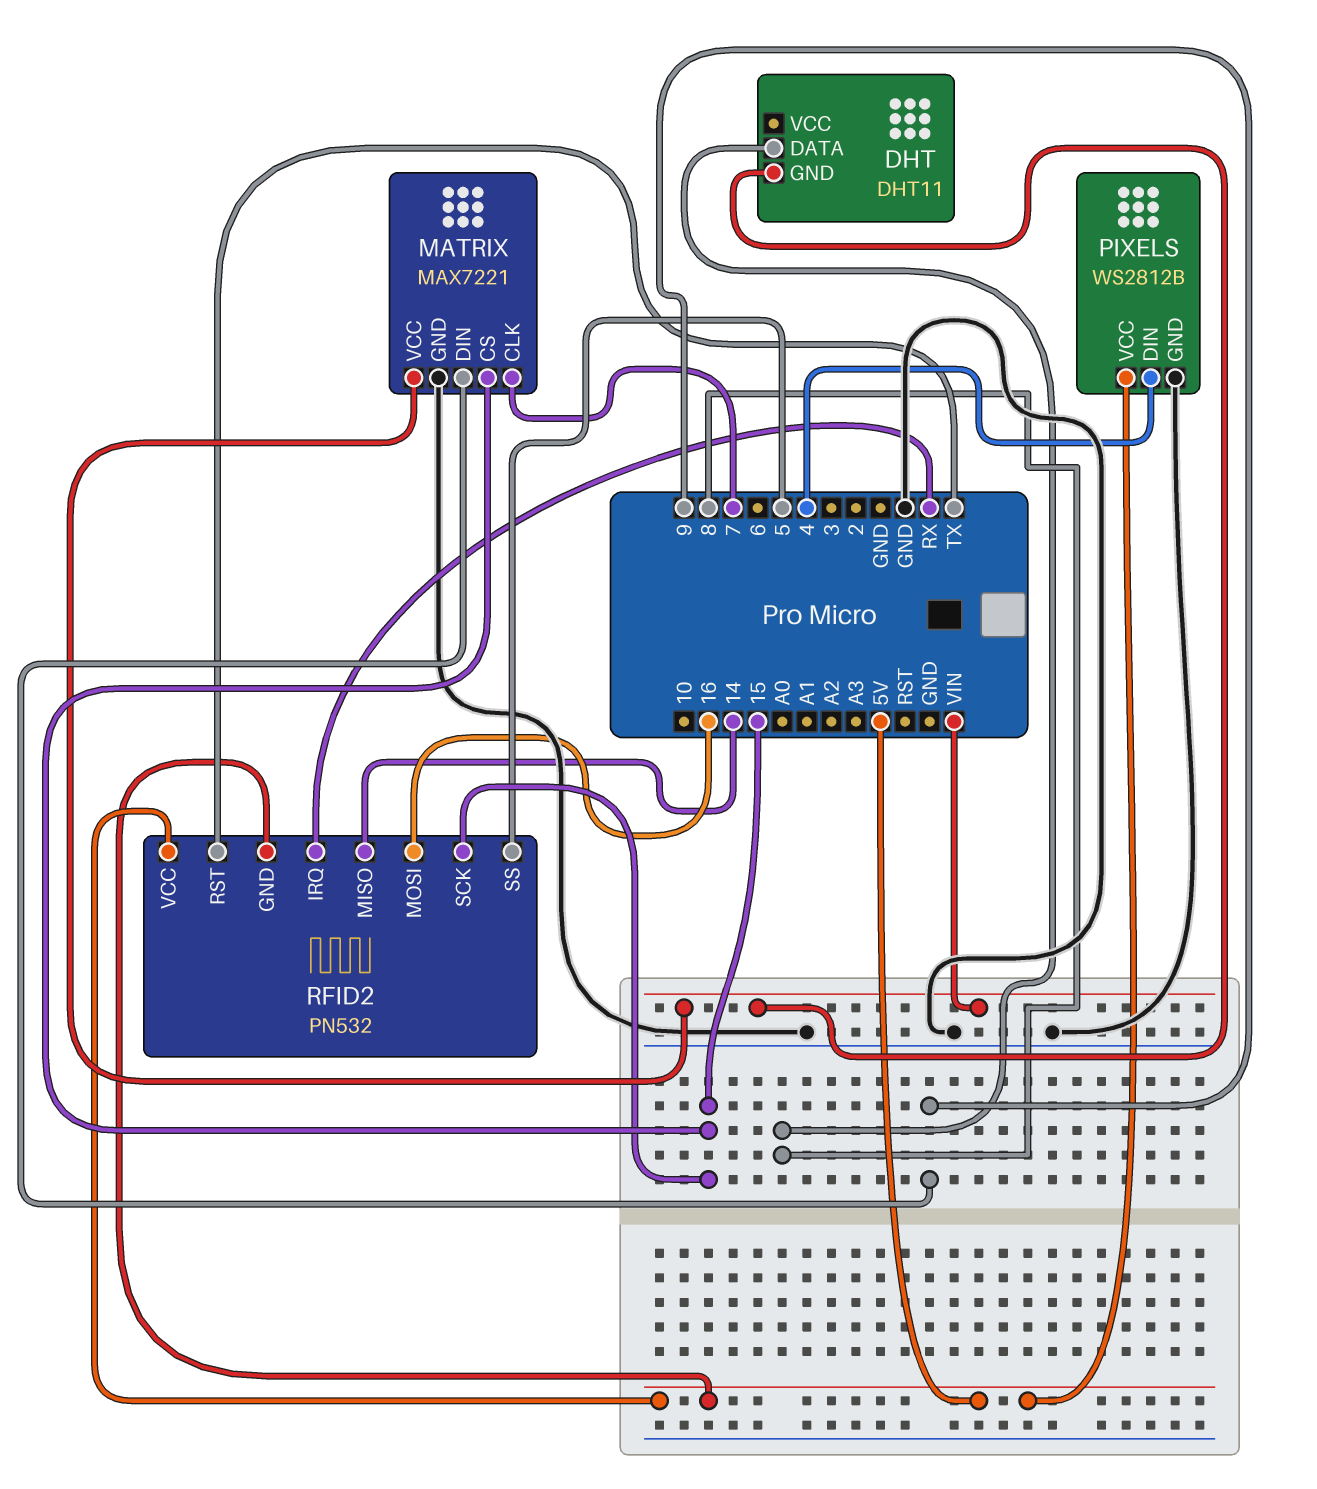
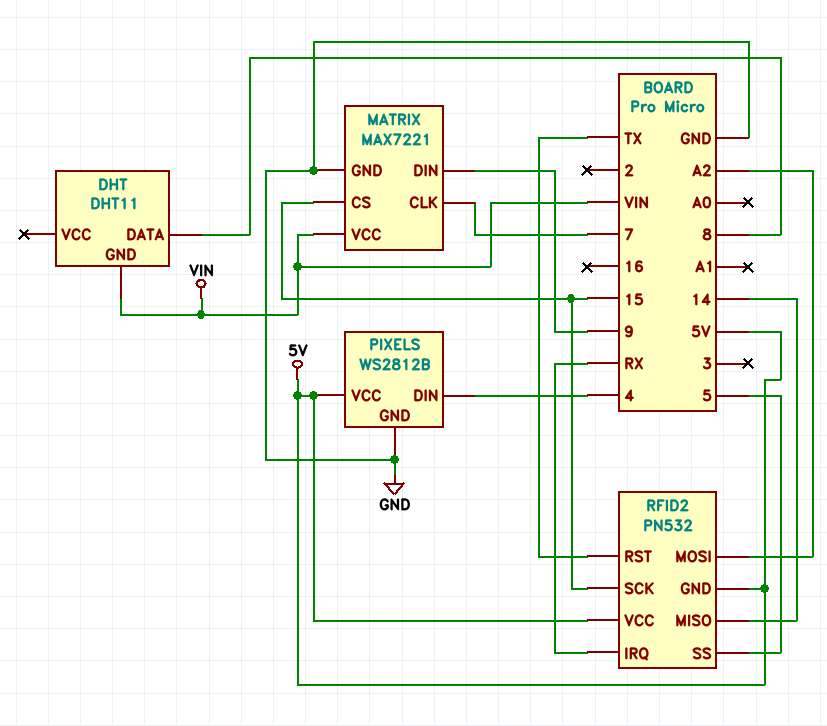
RFID2 pin MOSI: 16 -> A2

